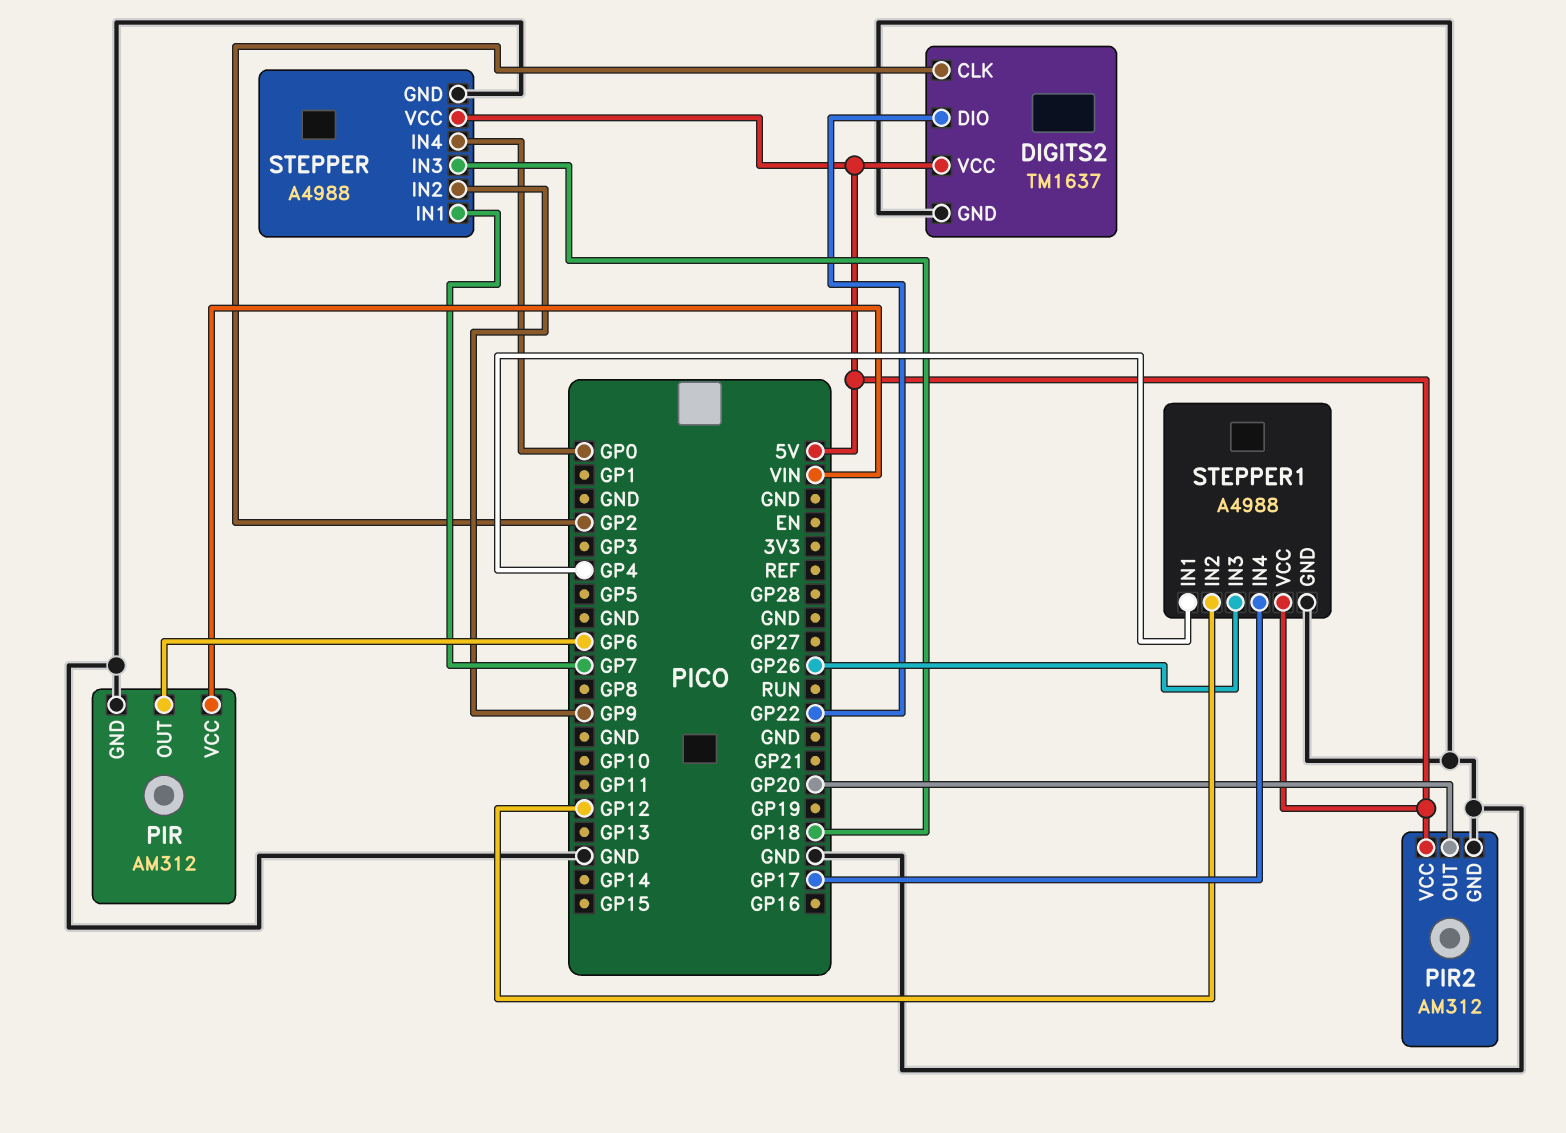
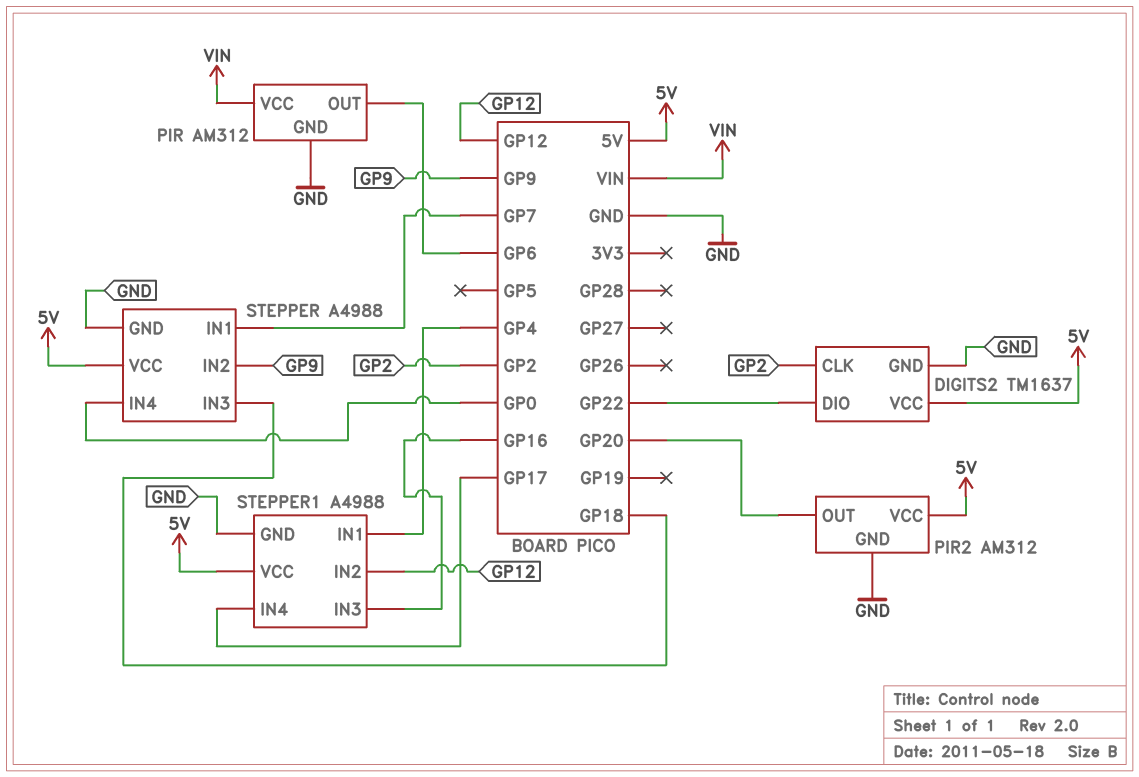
STEPPER1 pin IN3: GP26 -> GP16

